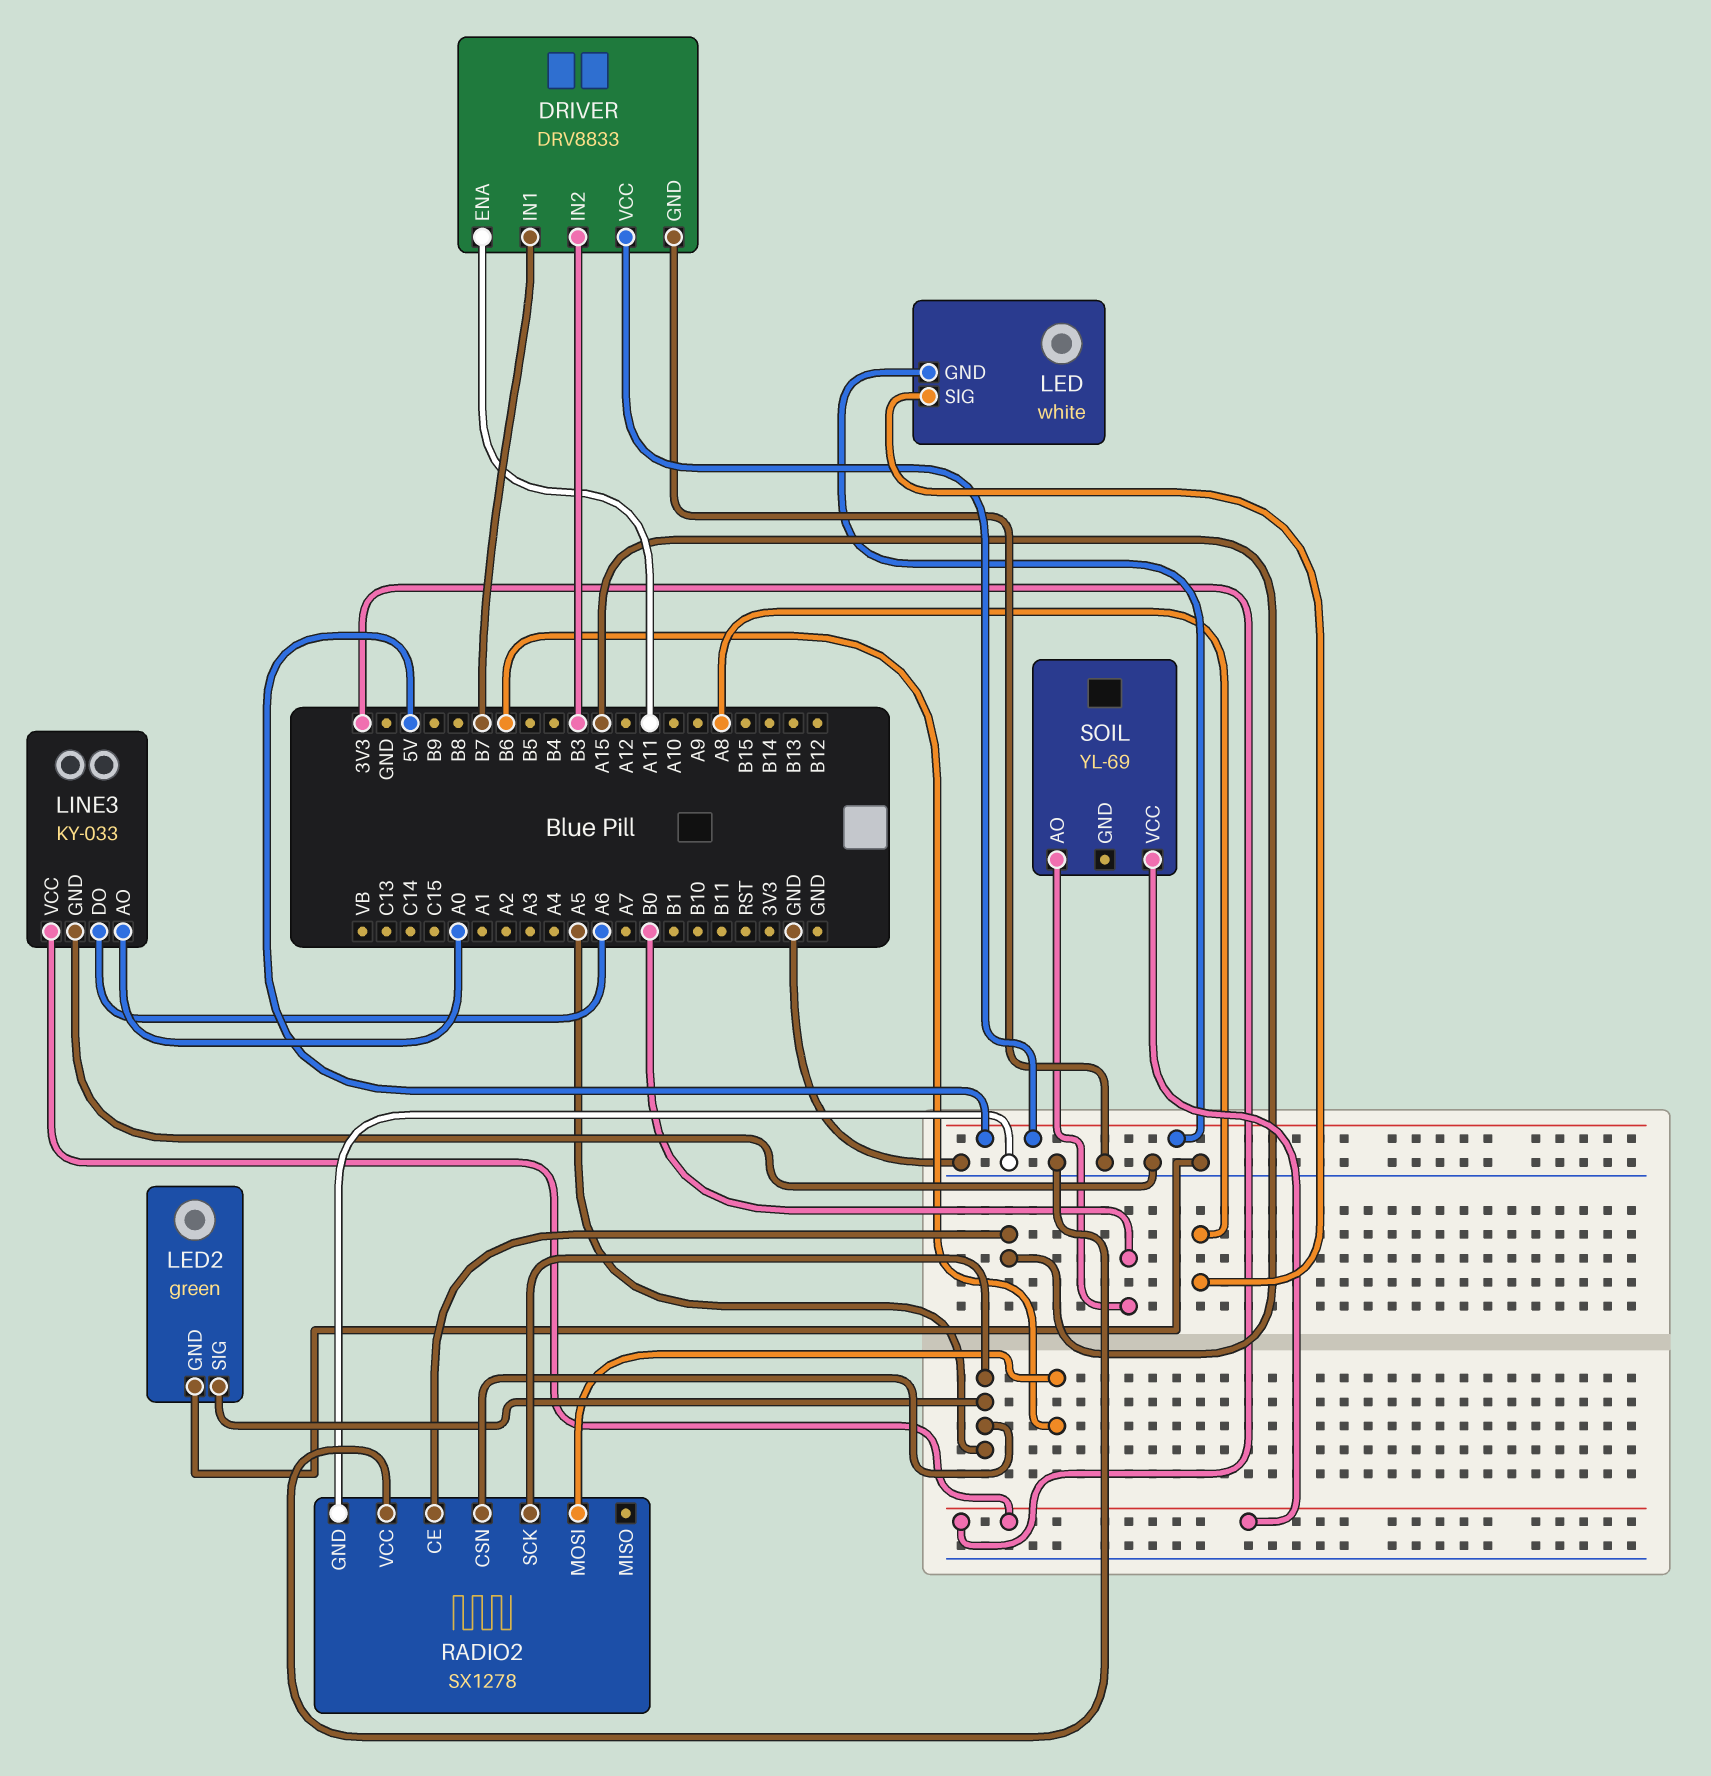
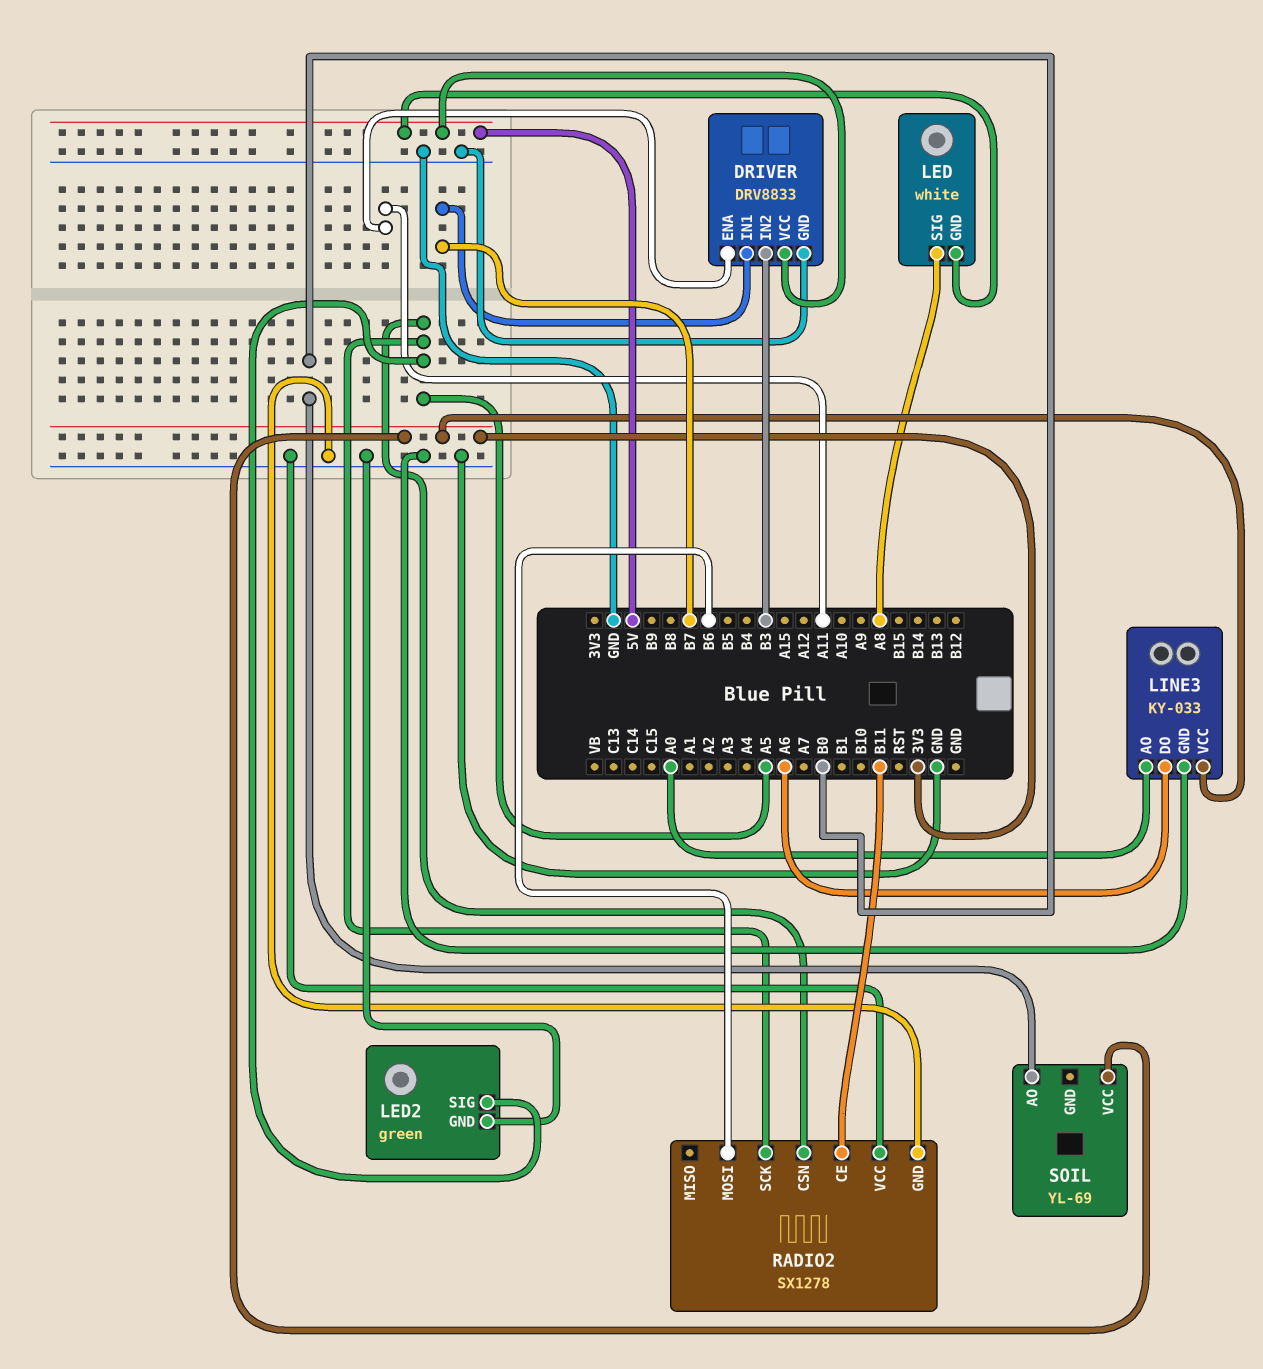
RADIO2 pin CE: A15 -> B11

